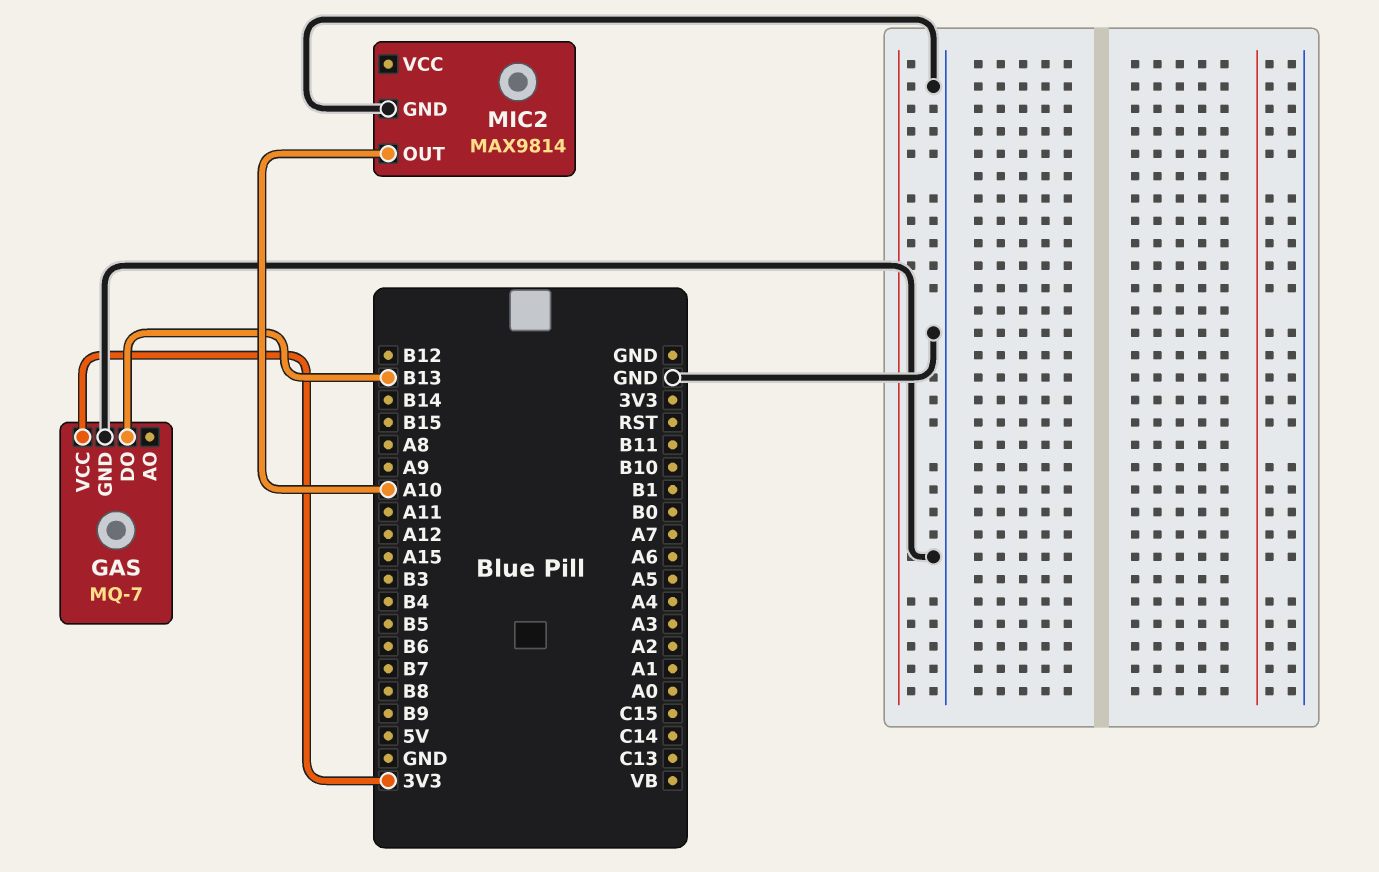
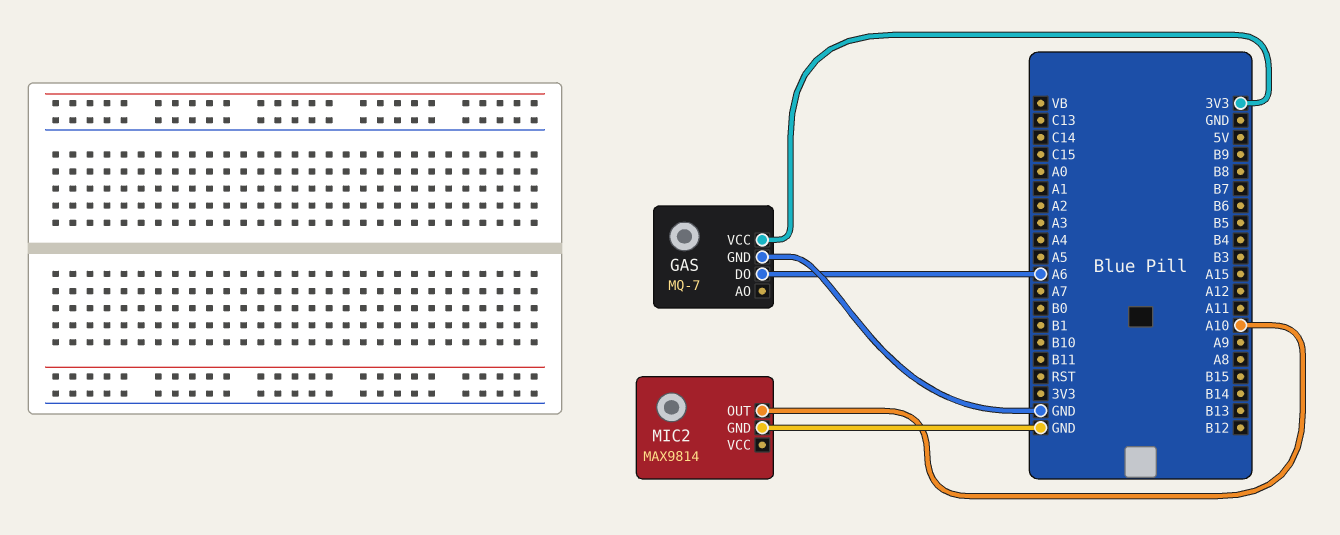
GAS pin DO: B13 -> A6

